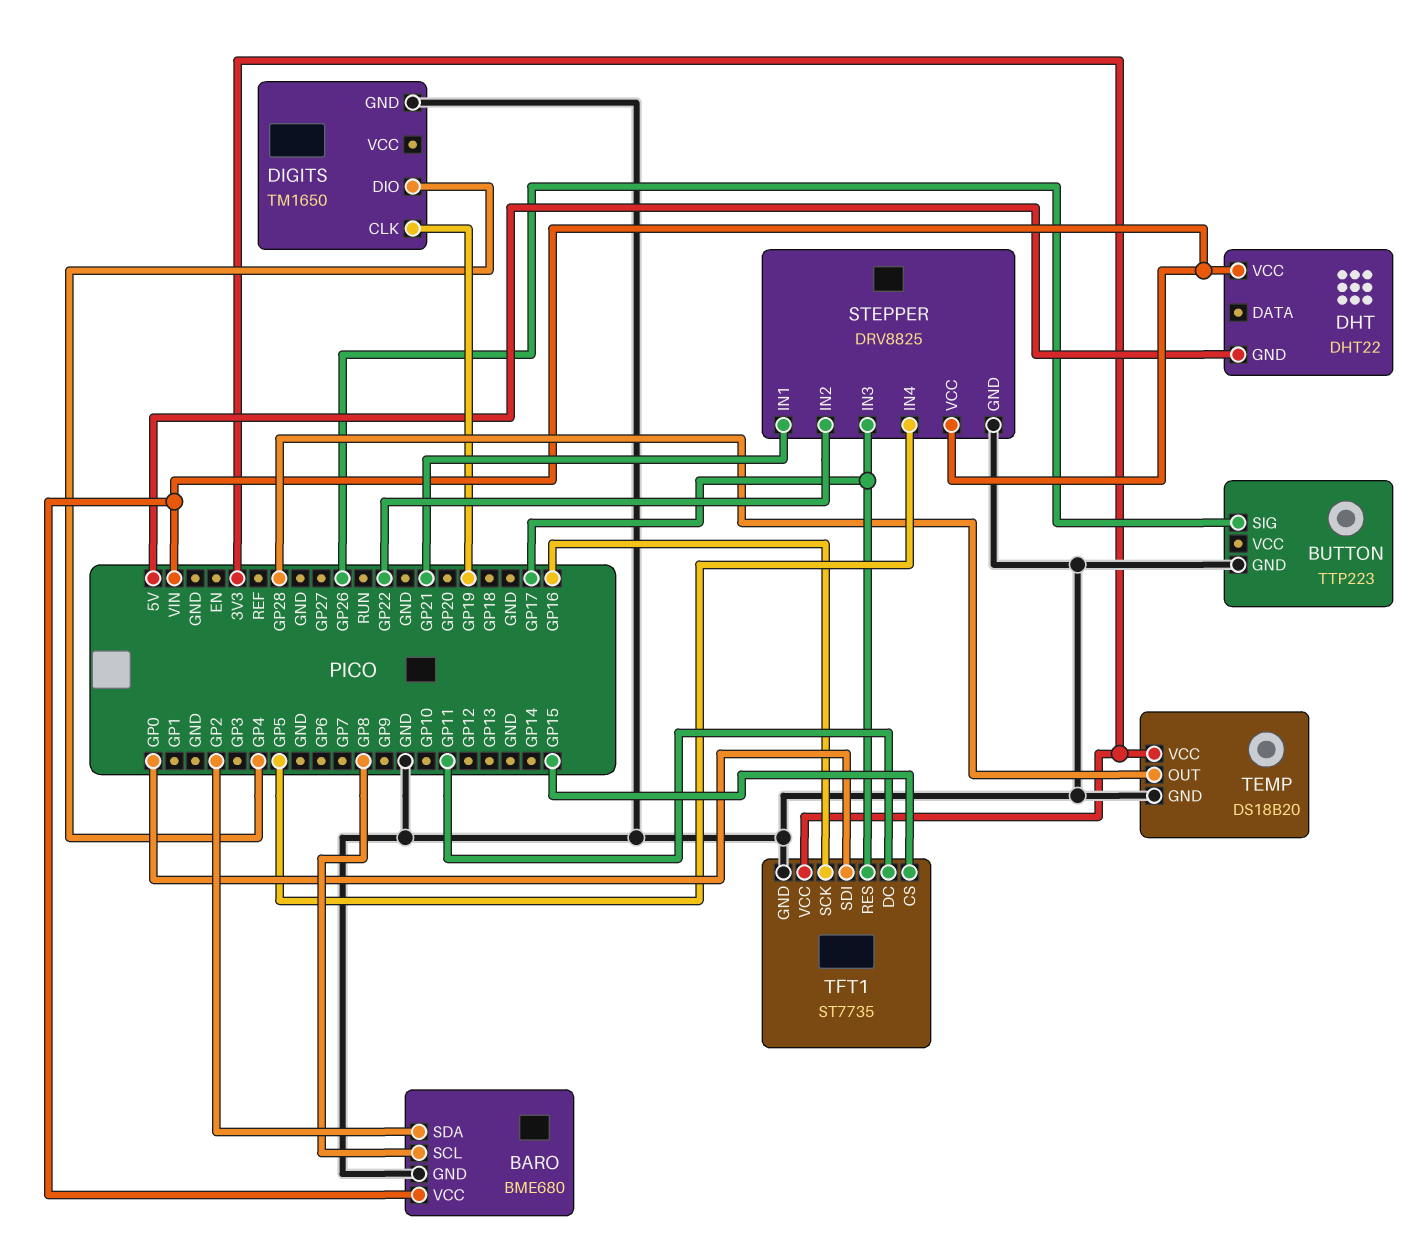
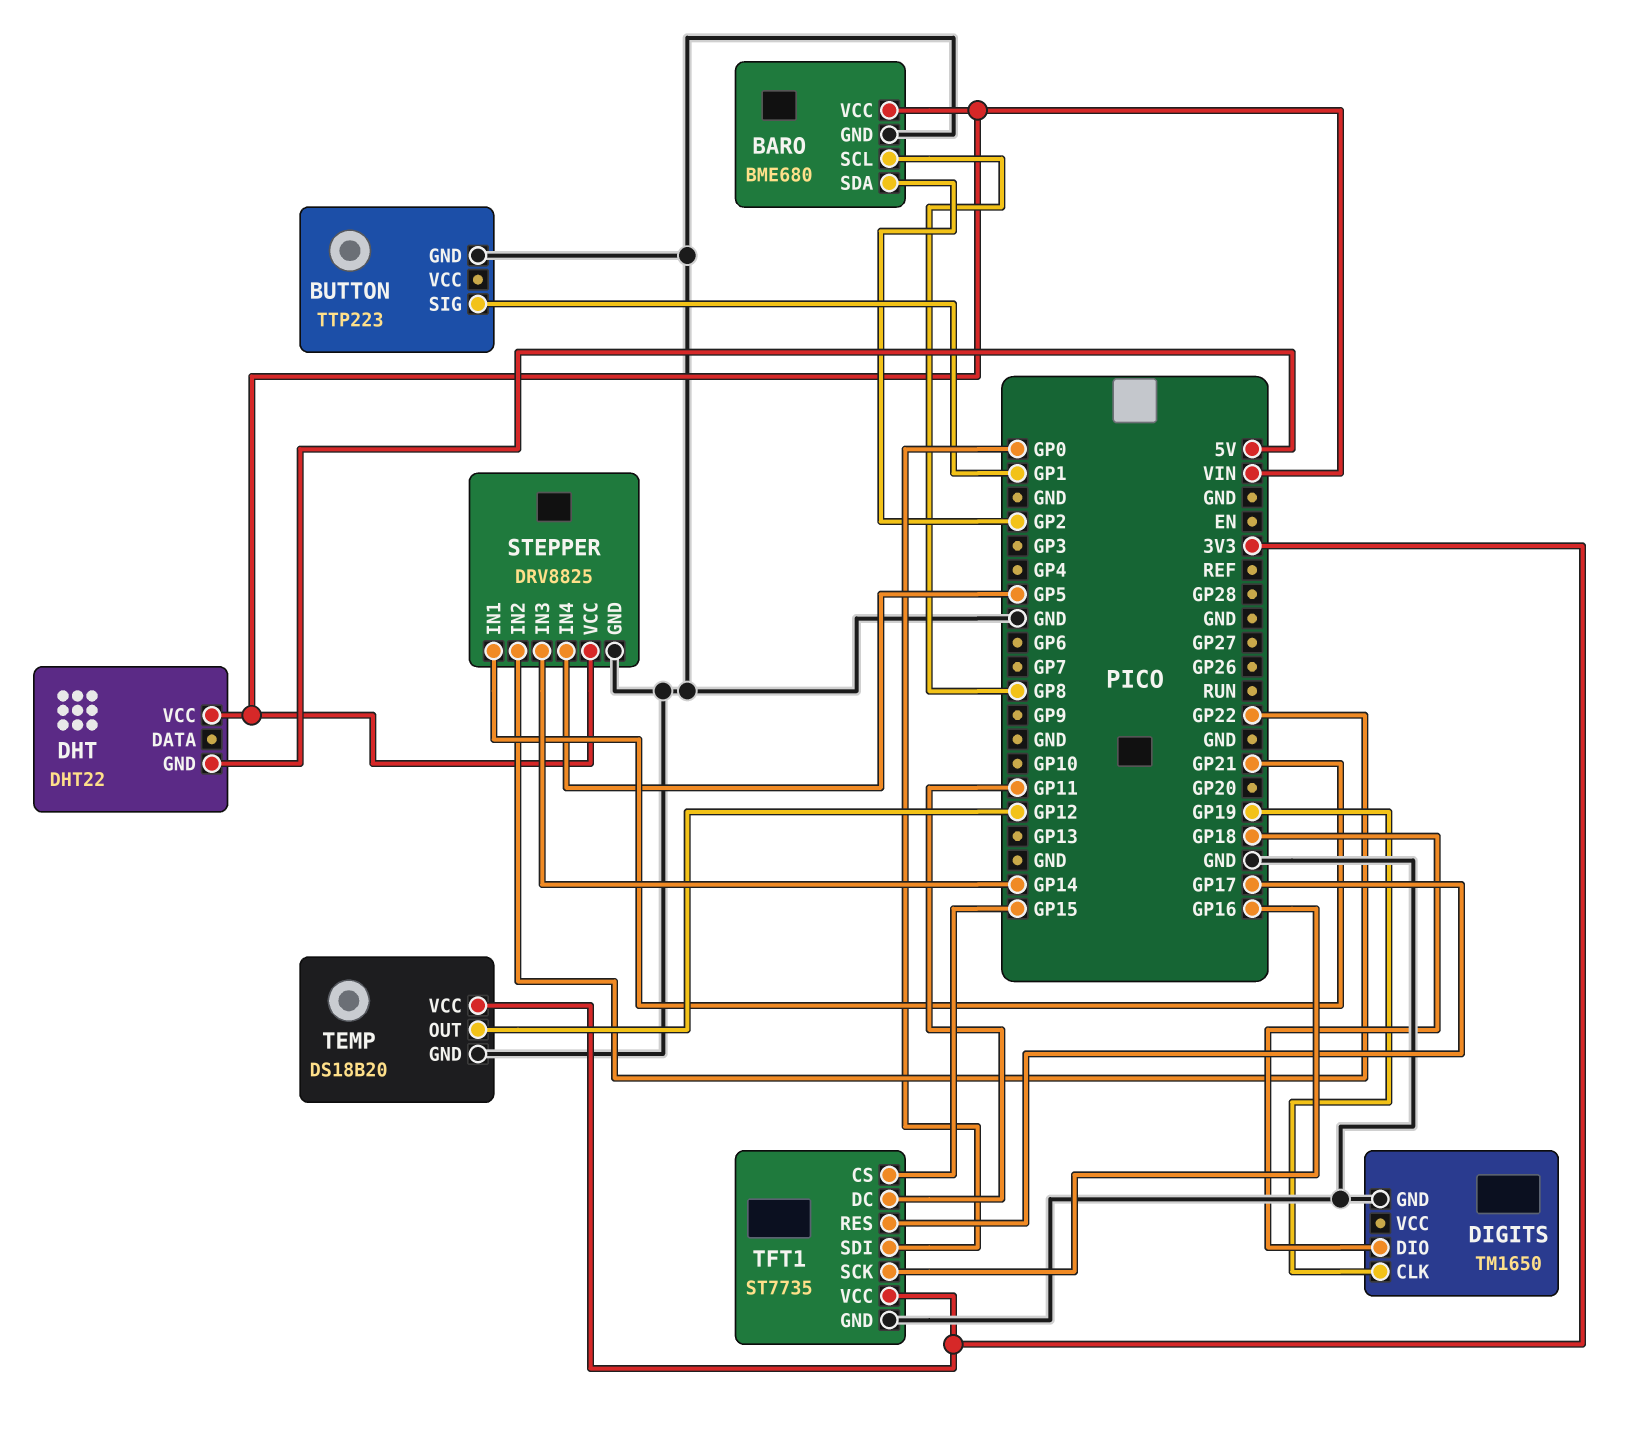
BUTTON pin SIG: GP26 -> GP1
DIGITS pin DIO: GP4 -> GP18
STEPPER pin IN3: GP17 -> GP14
TEMP pin OUT: GP28 -> GP12

